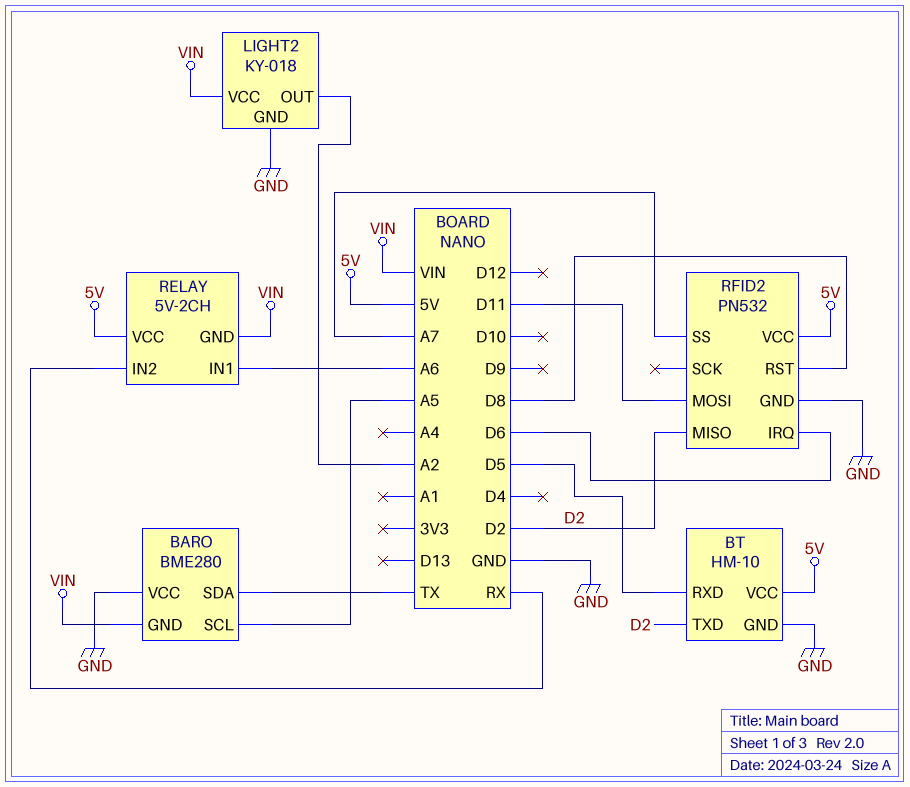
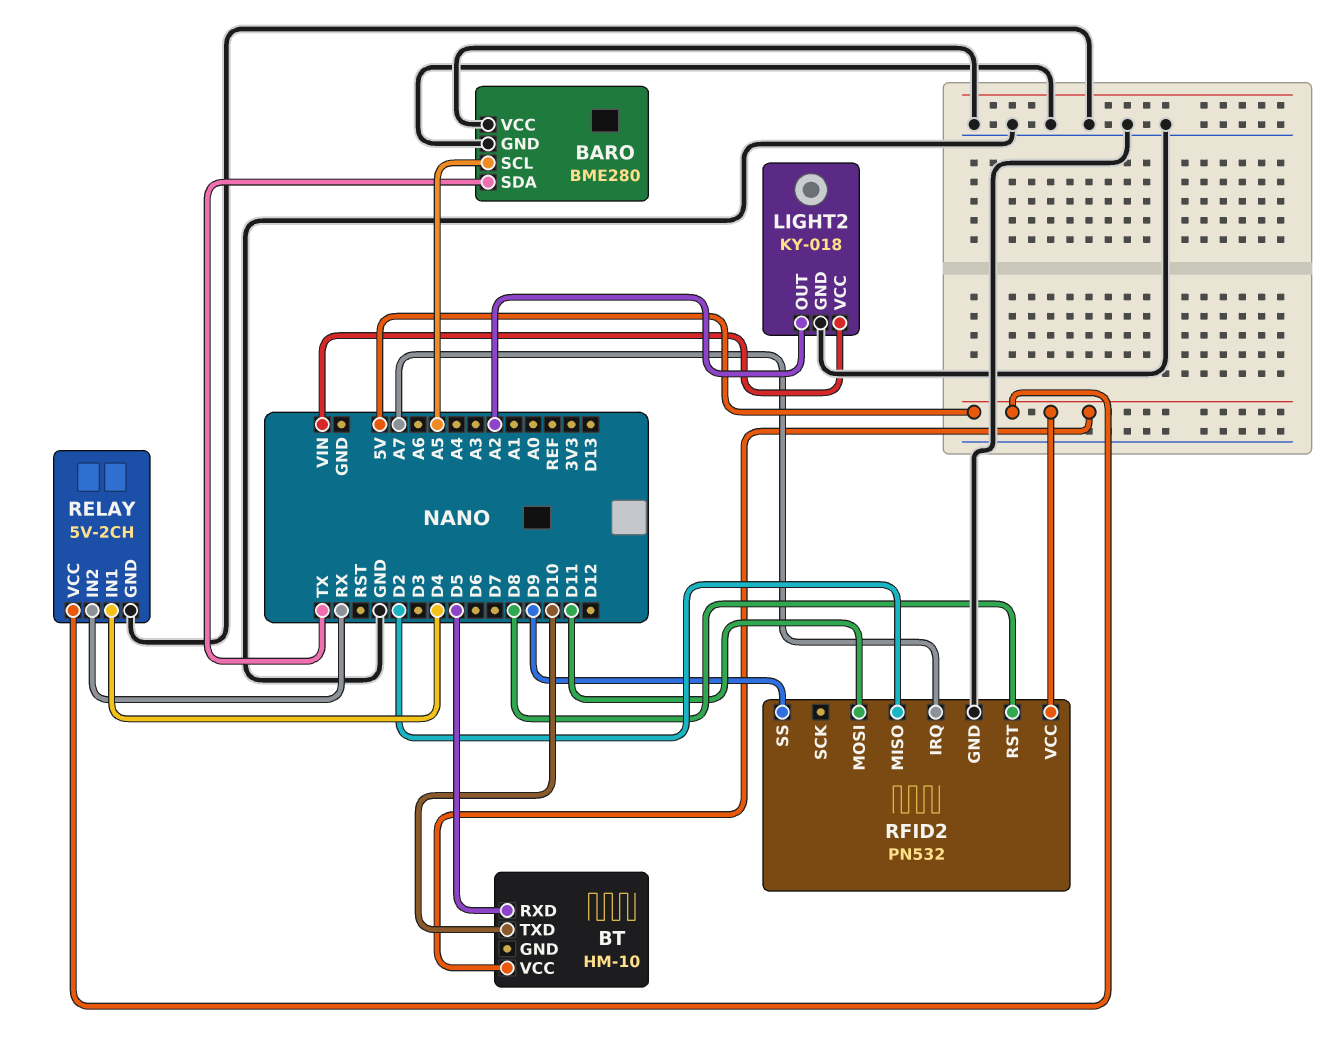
BARO pin GND: VIN -> GND
BT pin GND: GND -> none
BT pin TXD: D2 -> D10
RELAY pin GND: VIN -> GND
RELAY pin IN1: A6 -> D4
RFID2 pin IRQ: D6 -> A7
RFID2 pin SS: A7 -> D9

